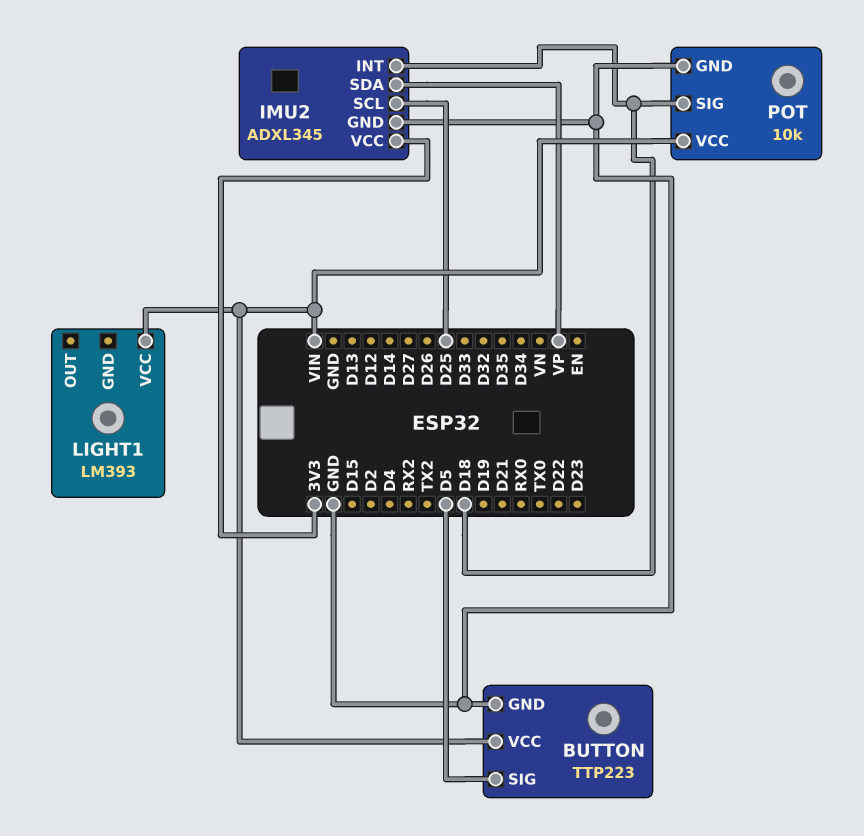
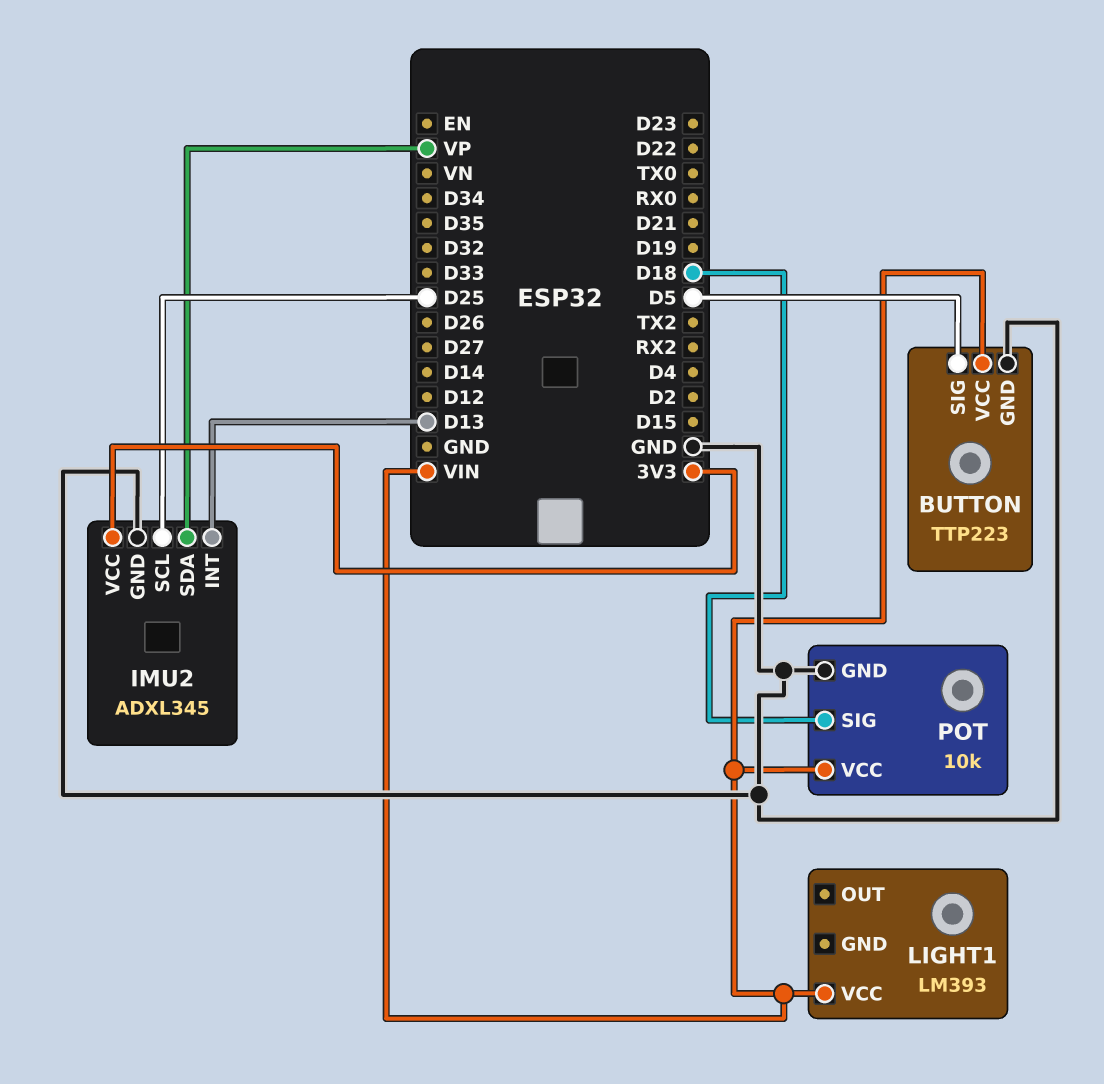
IMU2 pin INT: D18 -> D13

